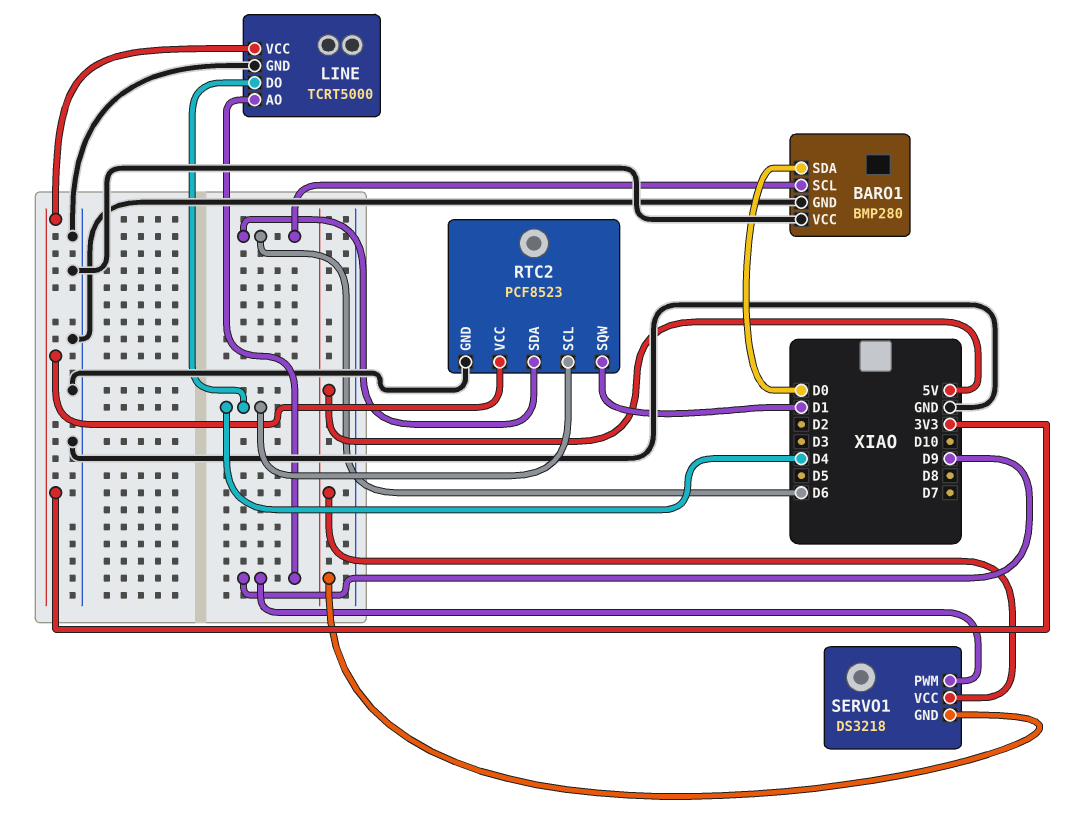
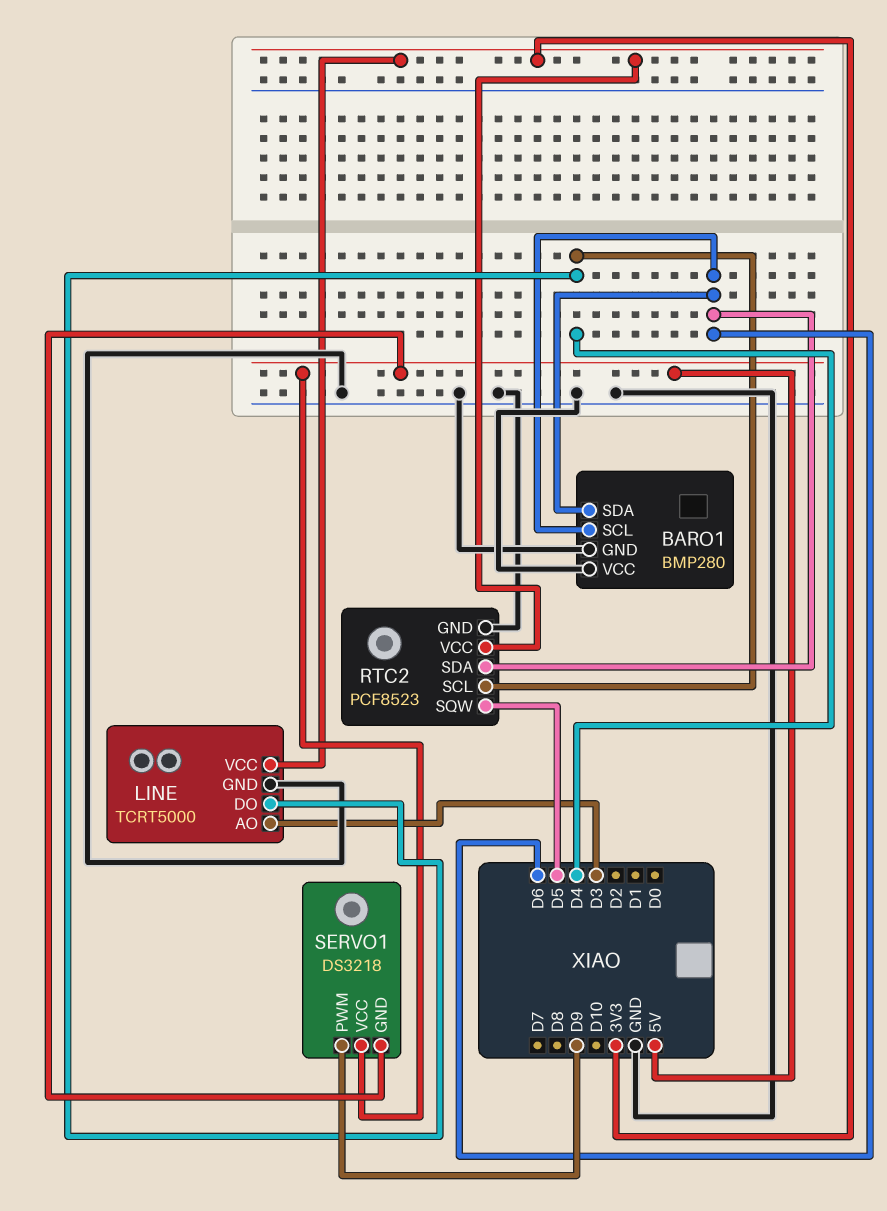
BARO1 pin SDA: D0 -> D6
LINE pin AO: D9 -> D3
RTC2 pin SQW: D1 -> D5

